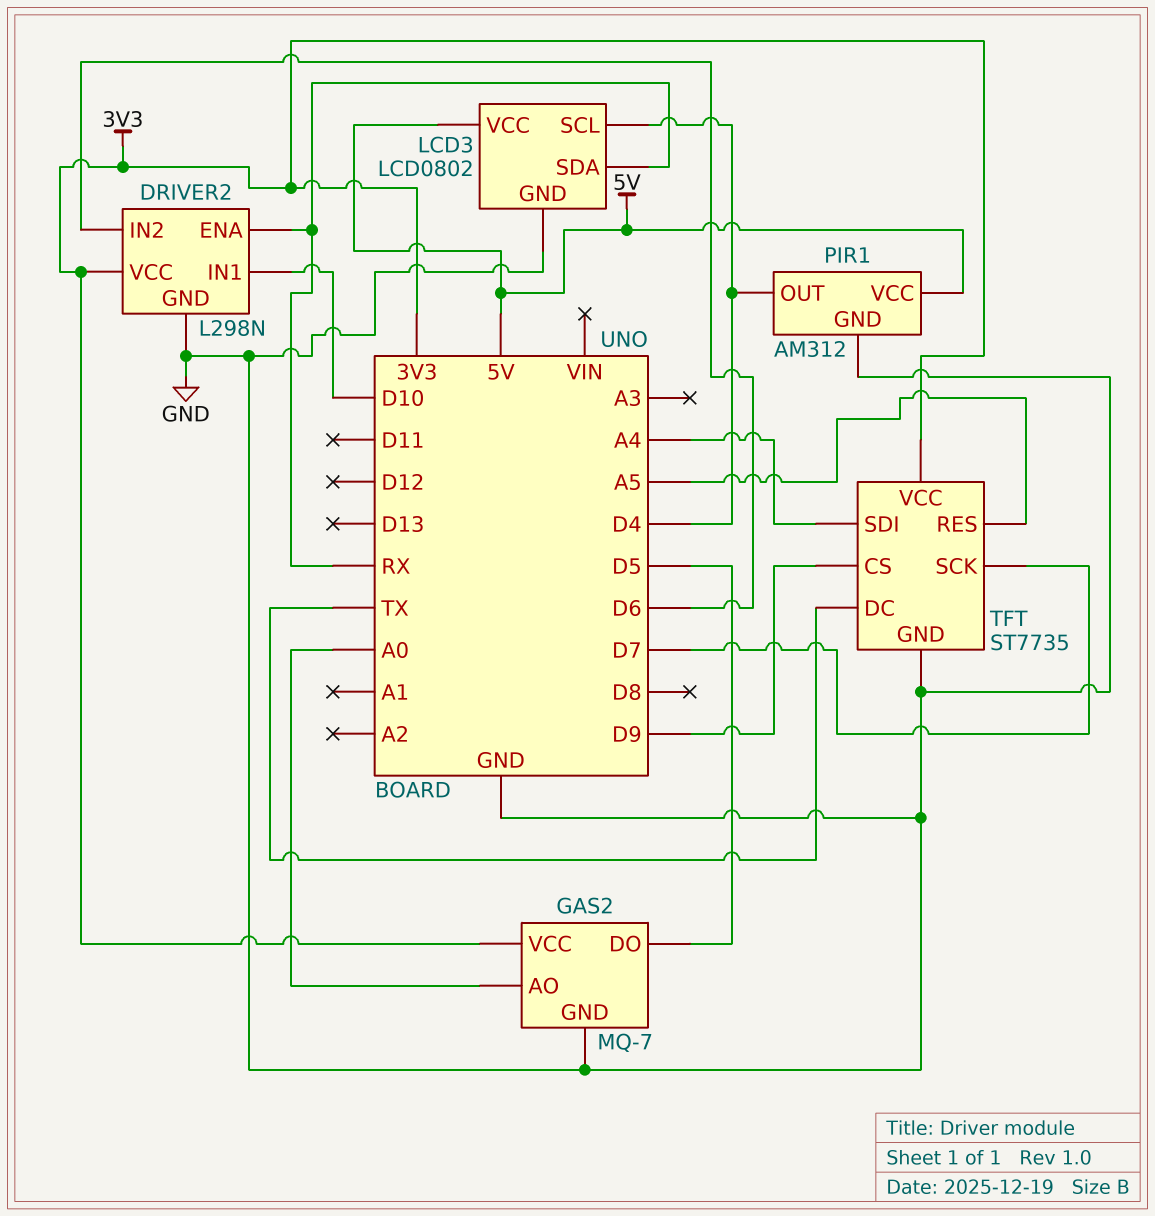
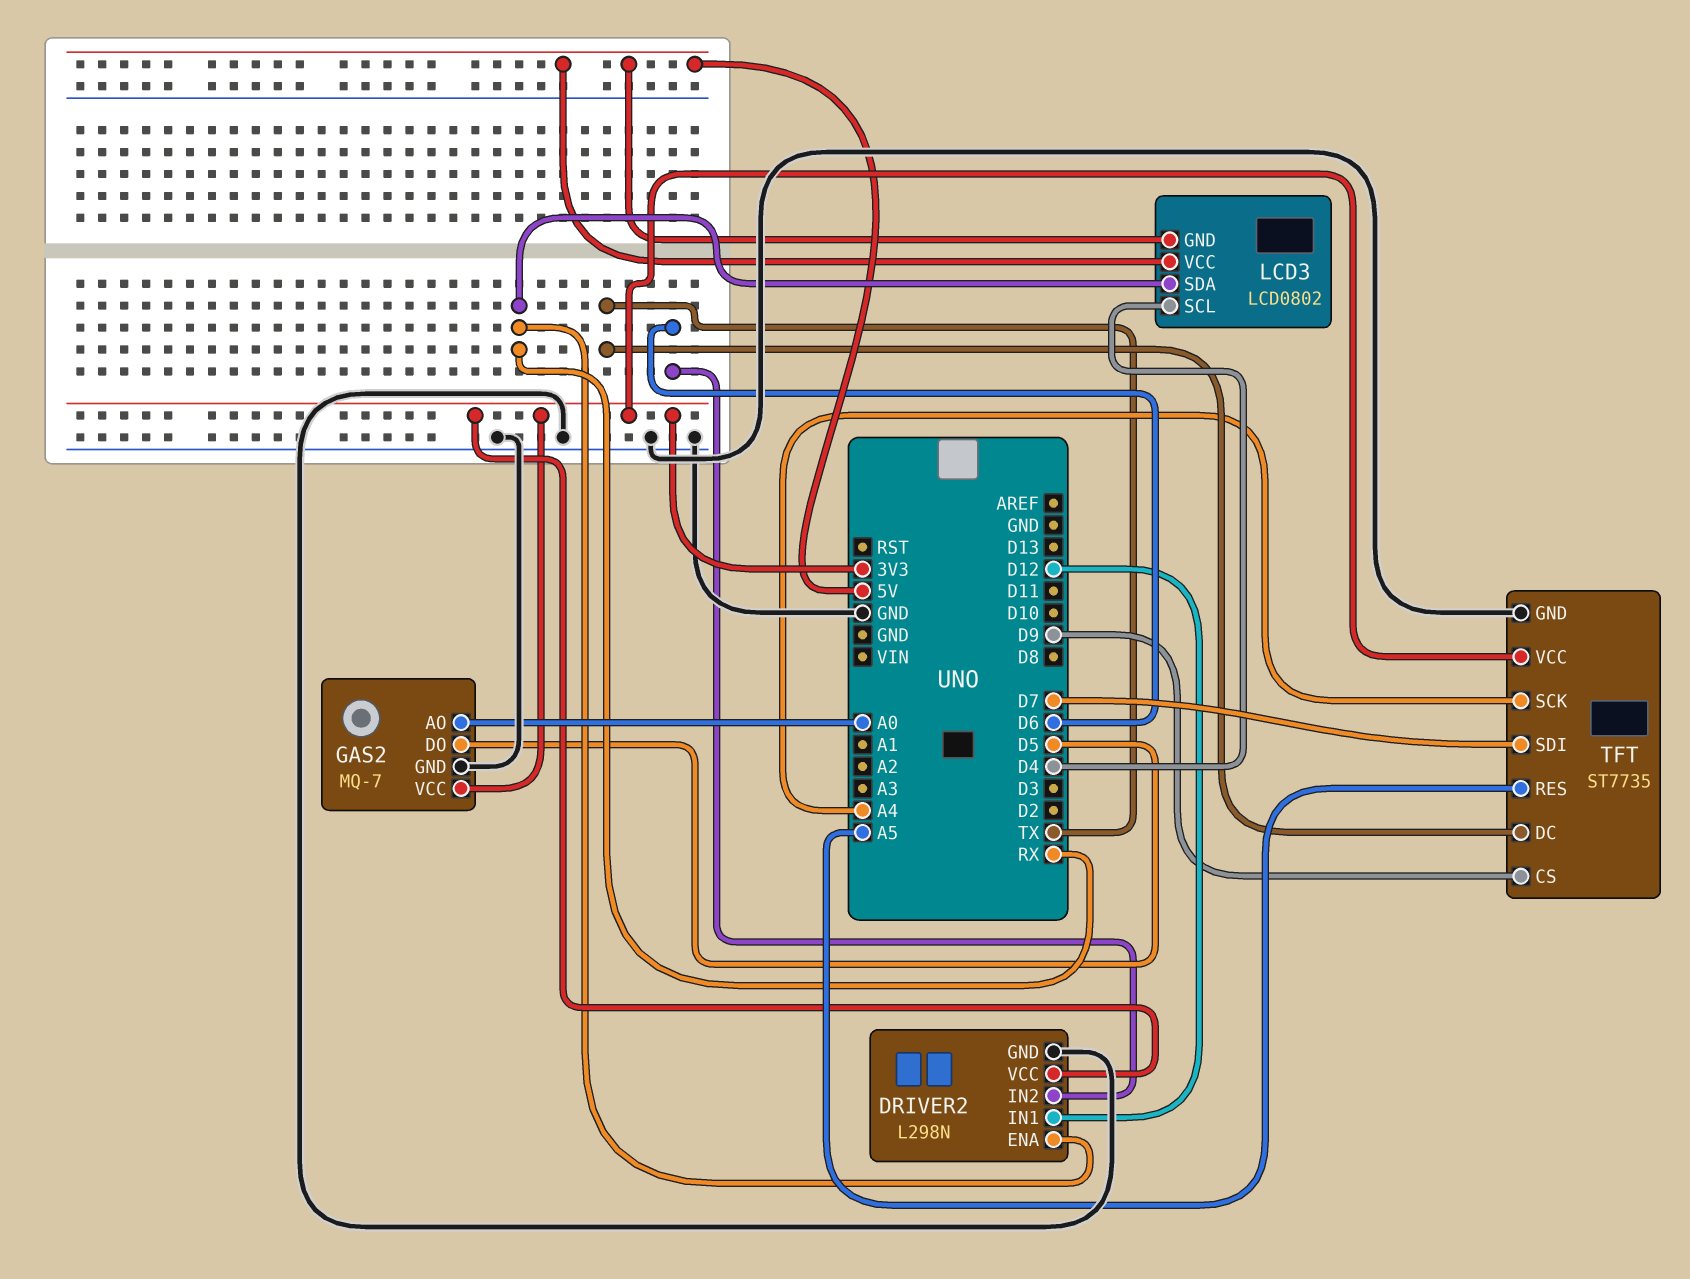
DRIVER2 pin IN1: D10 -> D12
LCD3 pin GND: GND -> 5V
PIR1: AM312 -> none
PIR1 pin GND: GND -> none
PIR1 pin OUT: D4 -> none
PIR1 pin VCC: 5V -> none
TFT pin SCK: D7 -> A4
TFT pin SDI: A4 -> D7

